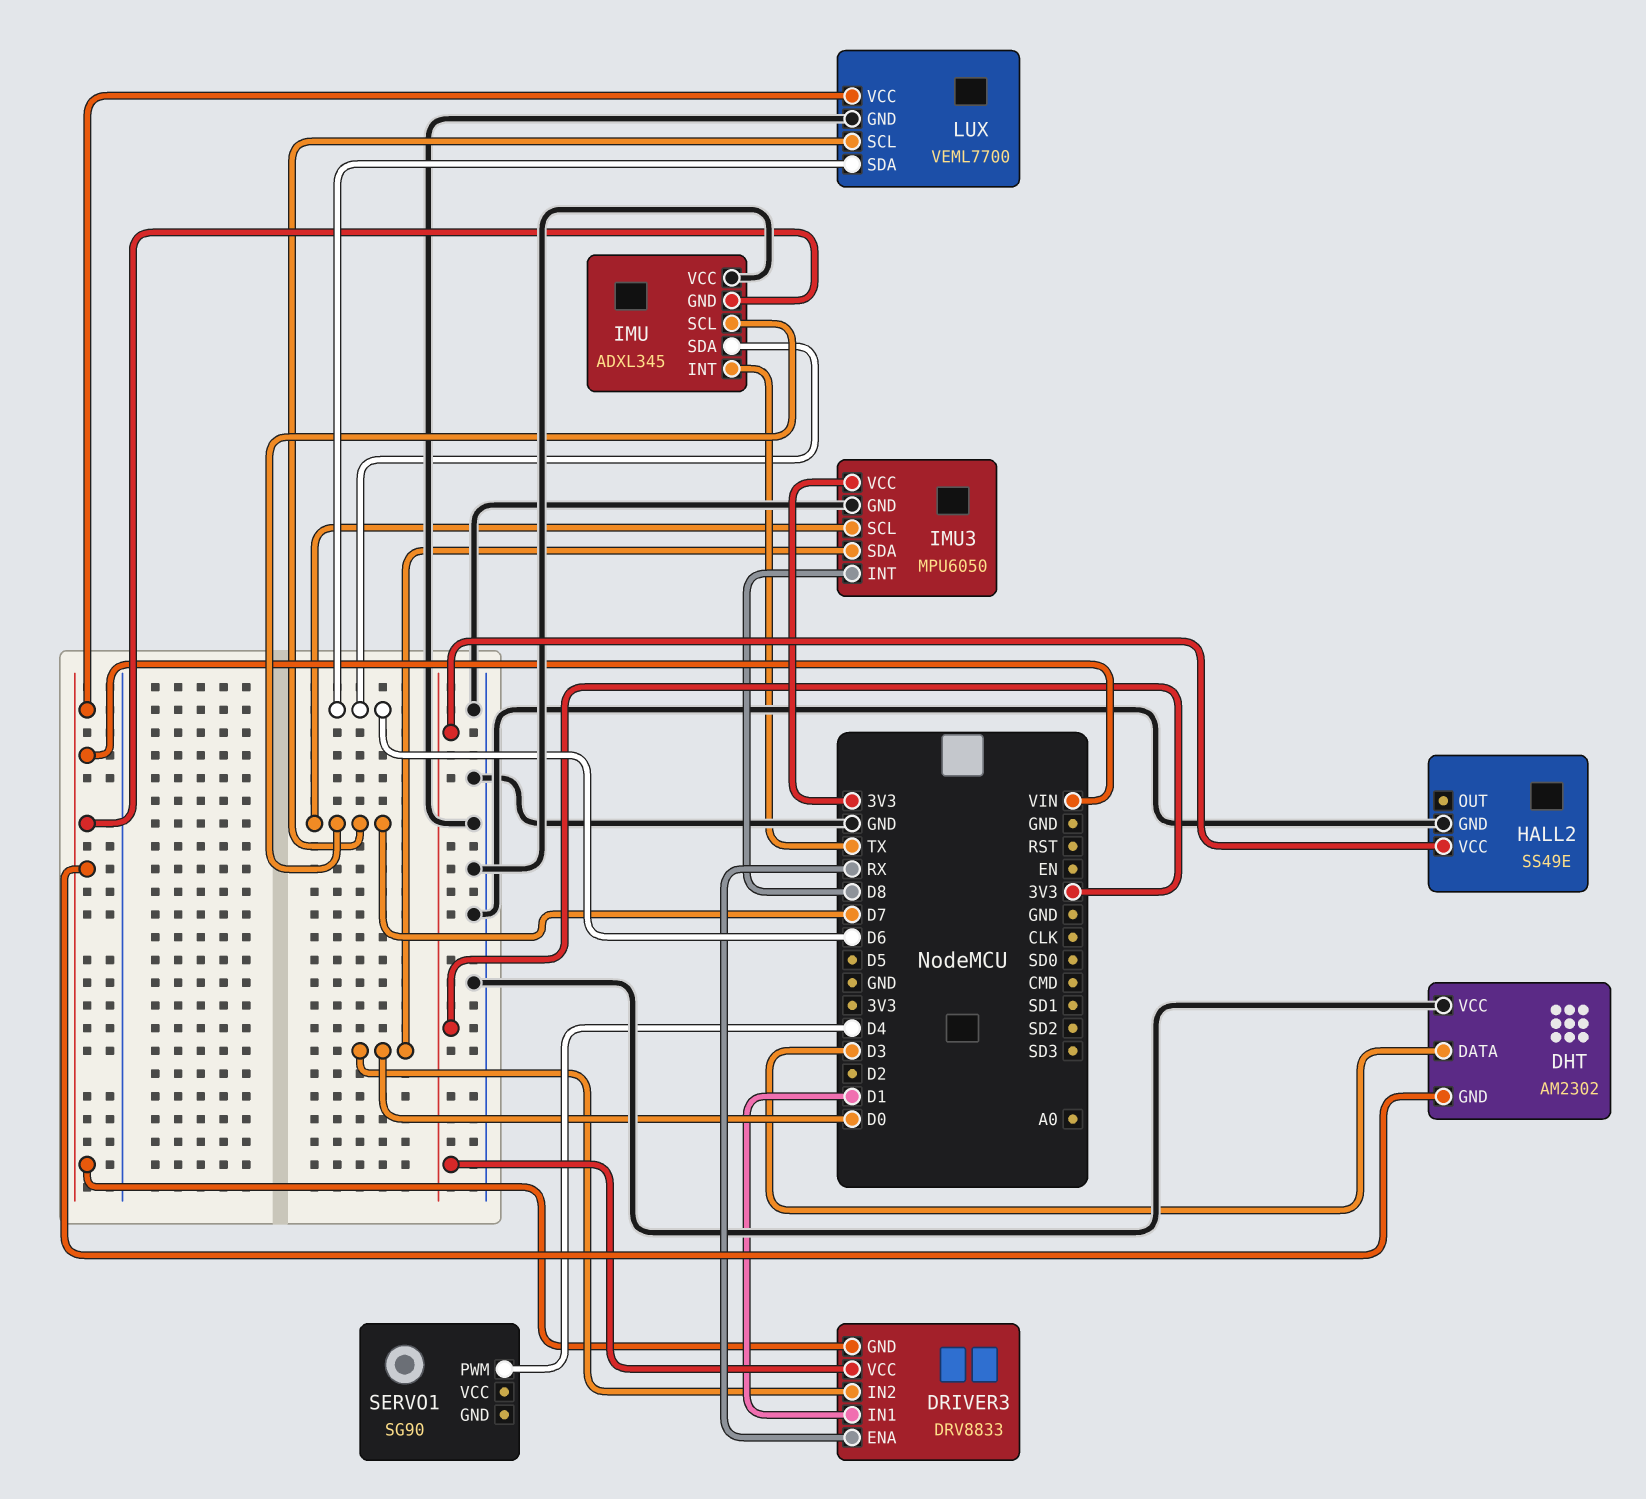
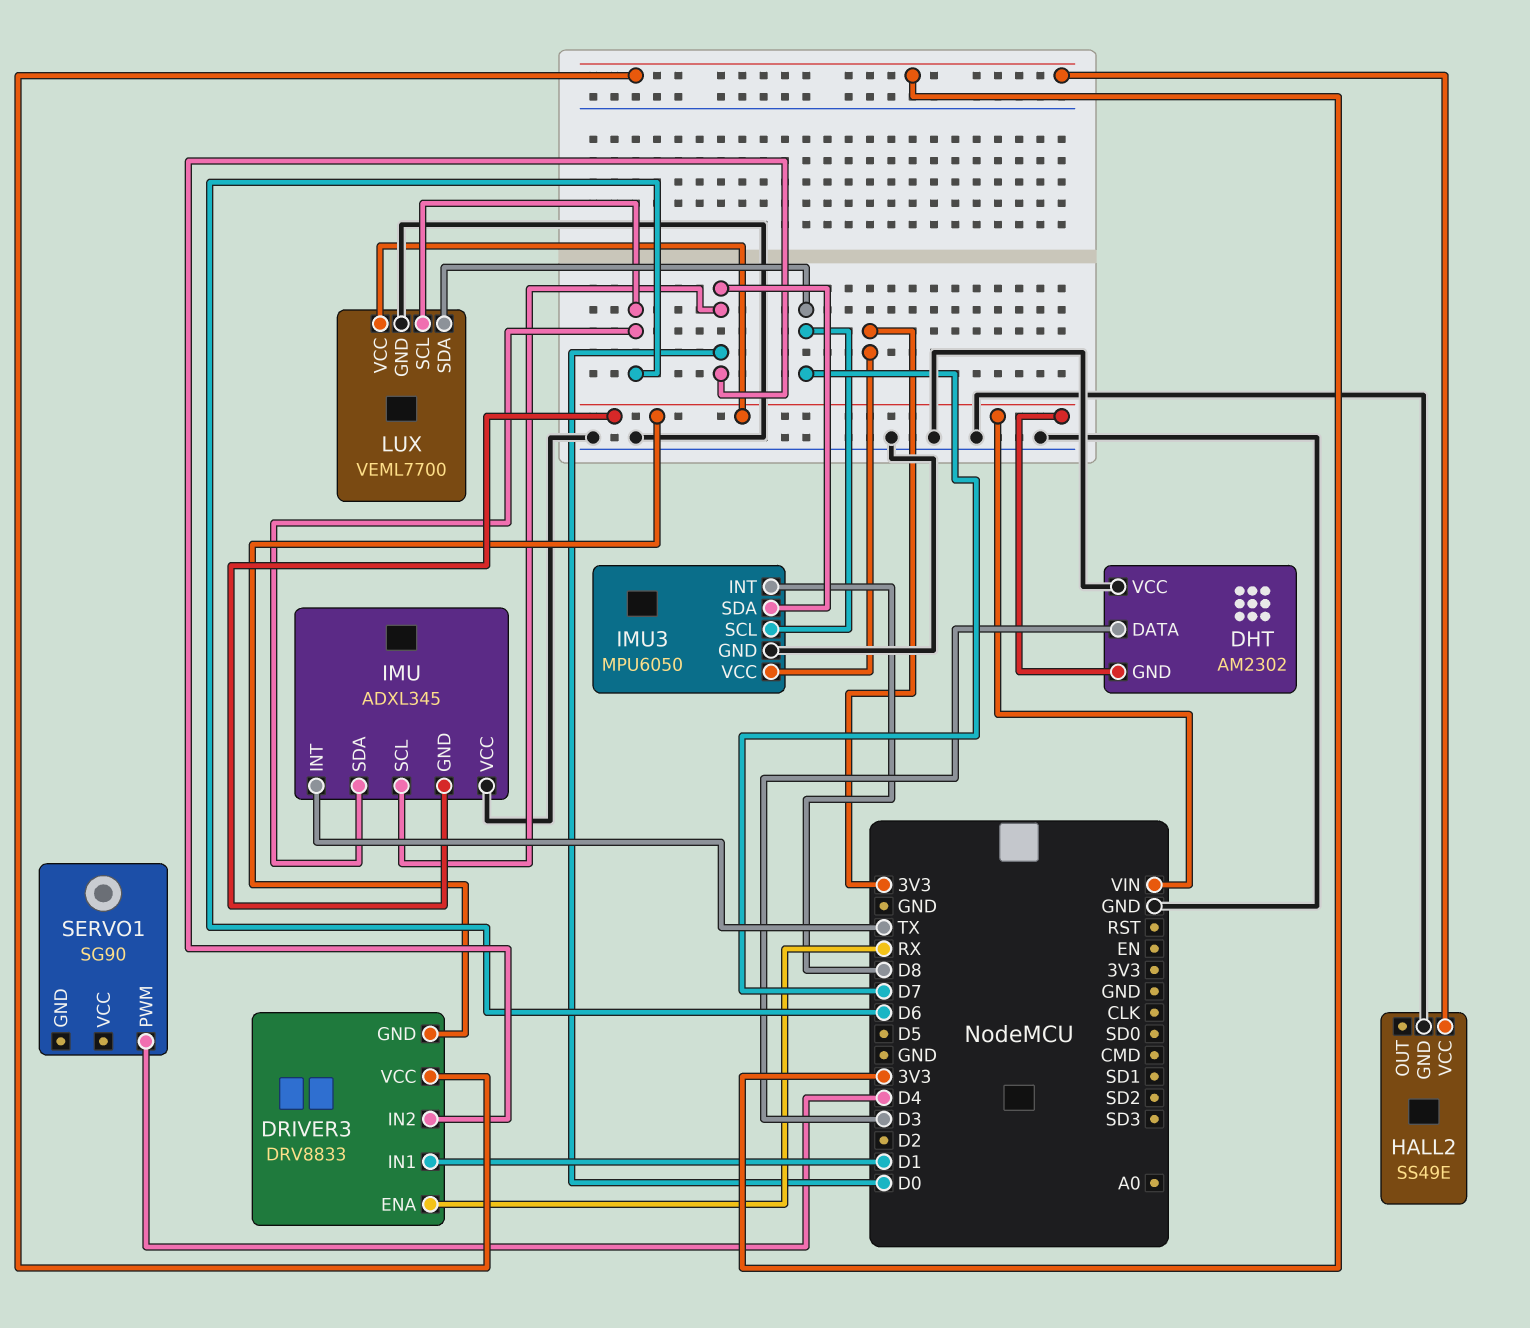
IMU pin SCL: D7 -> D0
LUX pin SCL: D7 -> D6
LUX pin SDA: D6 -> D7

